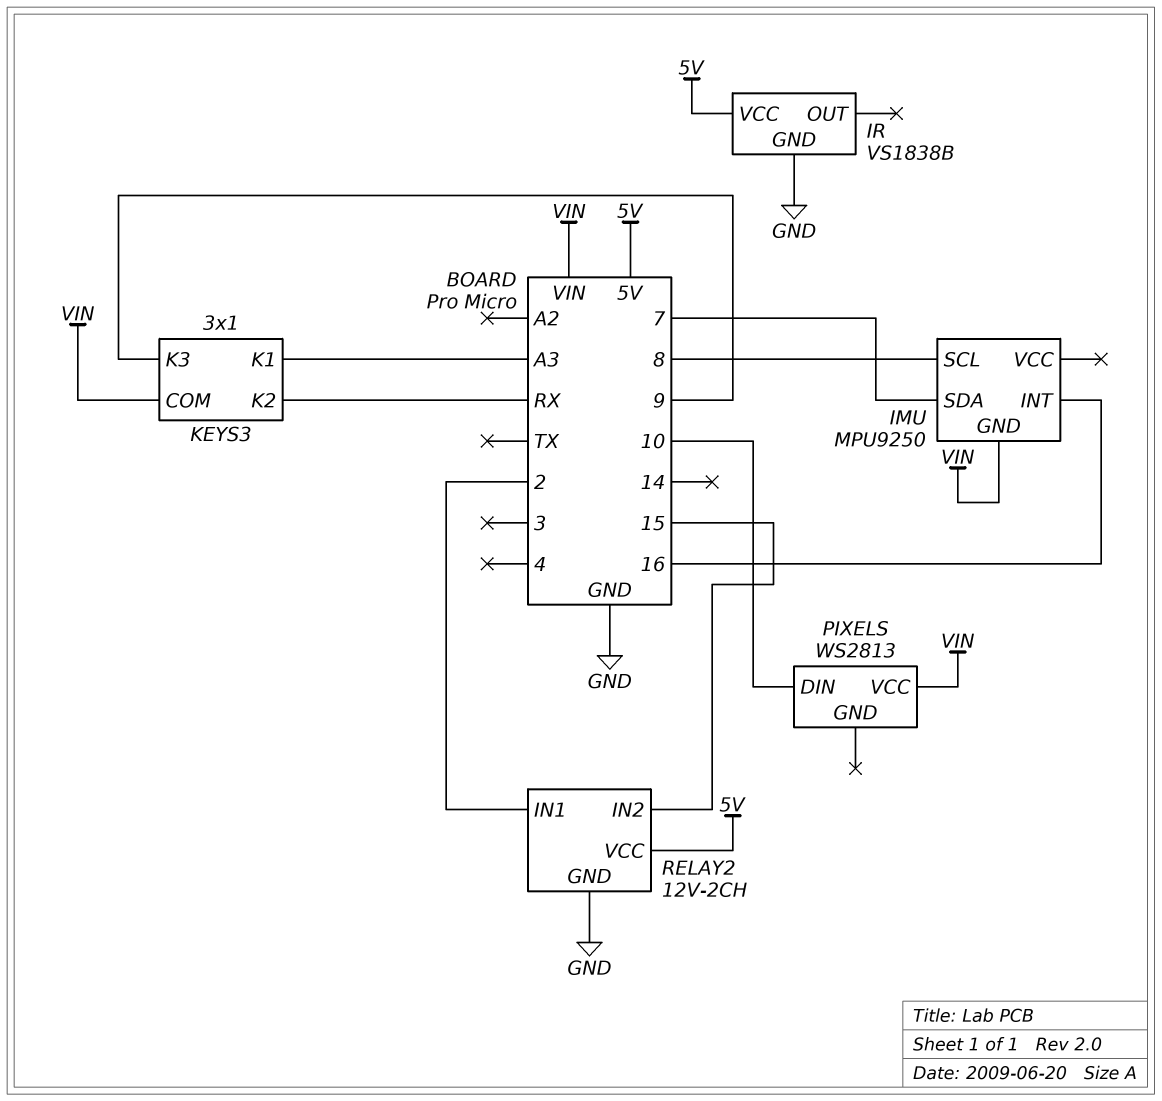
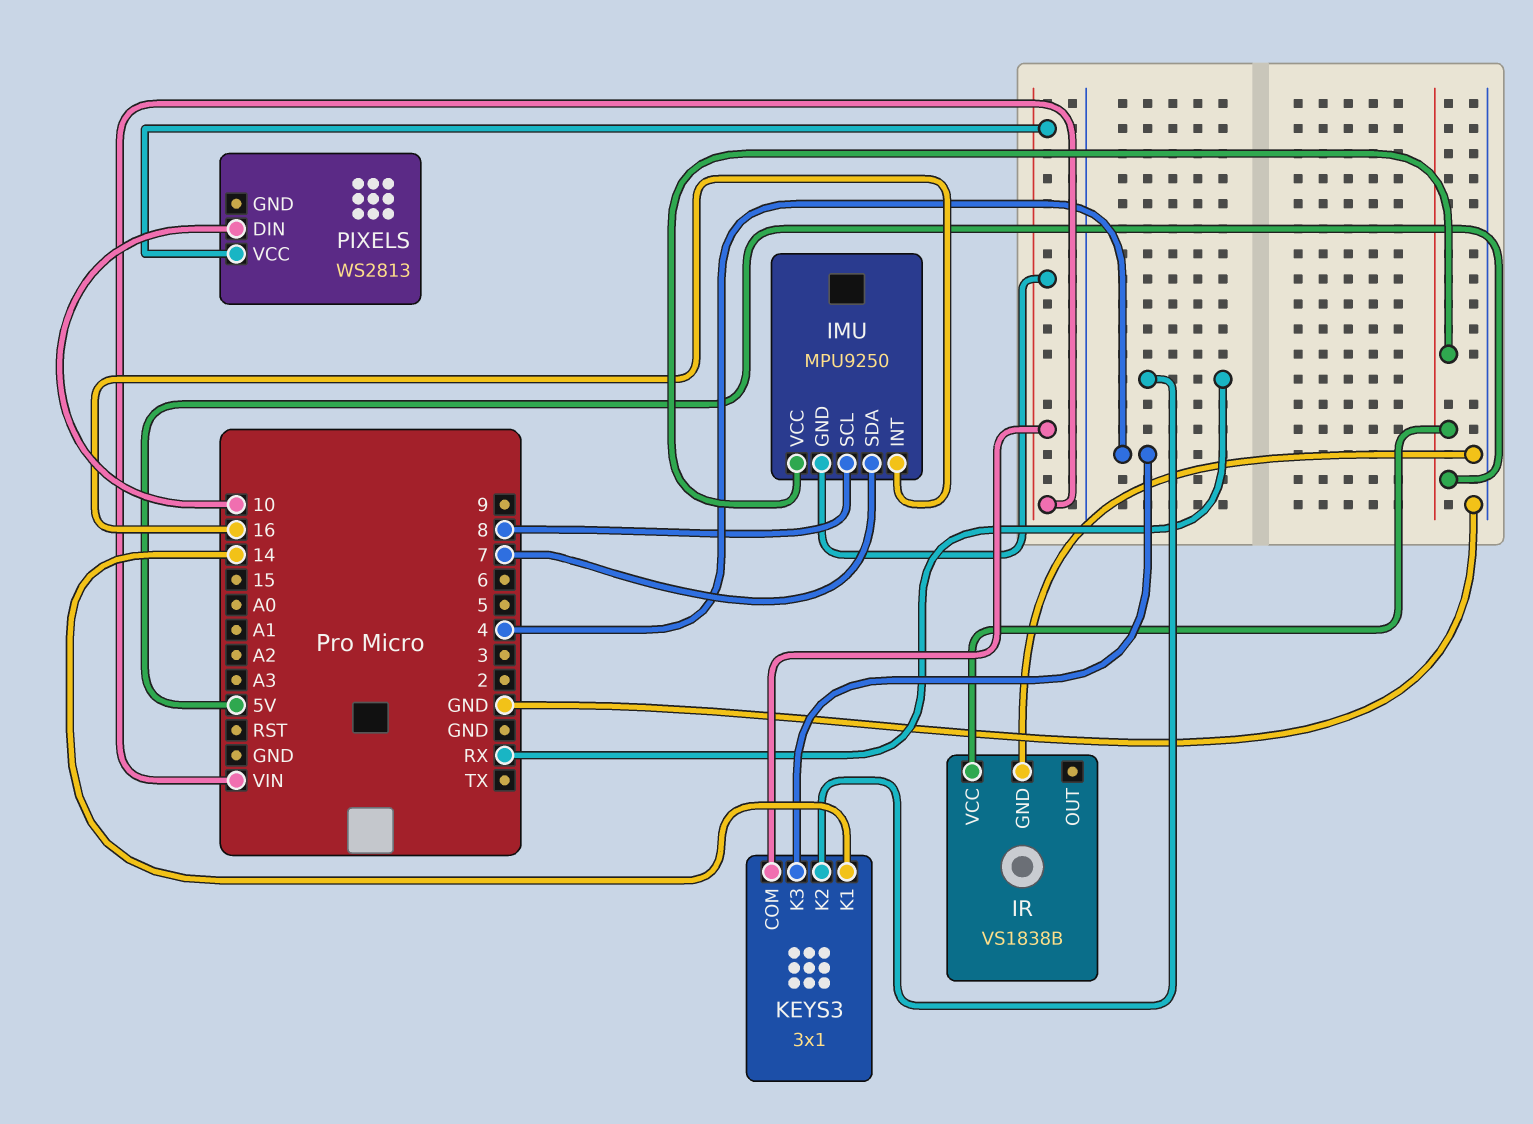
IMU pin VCC: none -> 5V
KEYS3 pin K1: A3 -> 14
KEYS3 pin K3: 9 -> 4
RELAY2: 12V-2CH -> none
RELAY2 pin GND: GND -> none
RELAY2 pin IN1: 2 -> none
RELAY2 pin IN2: 15 -> none
RELAY2 pin VCC: 5V -> none

